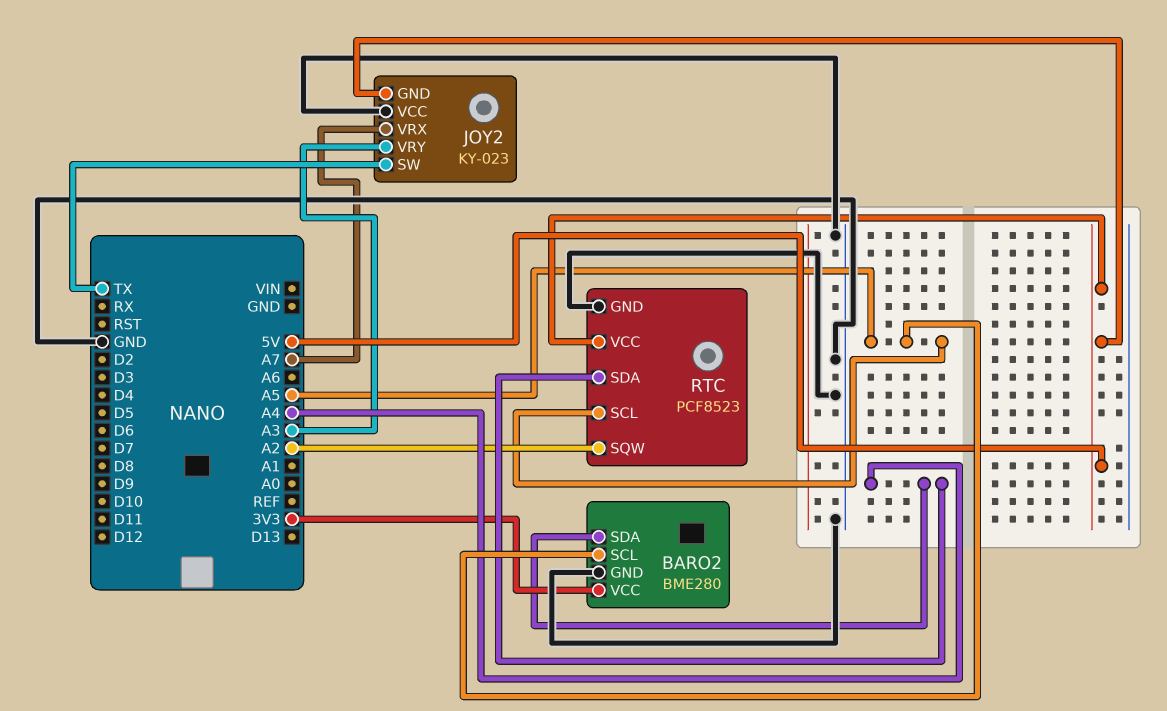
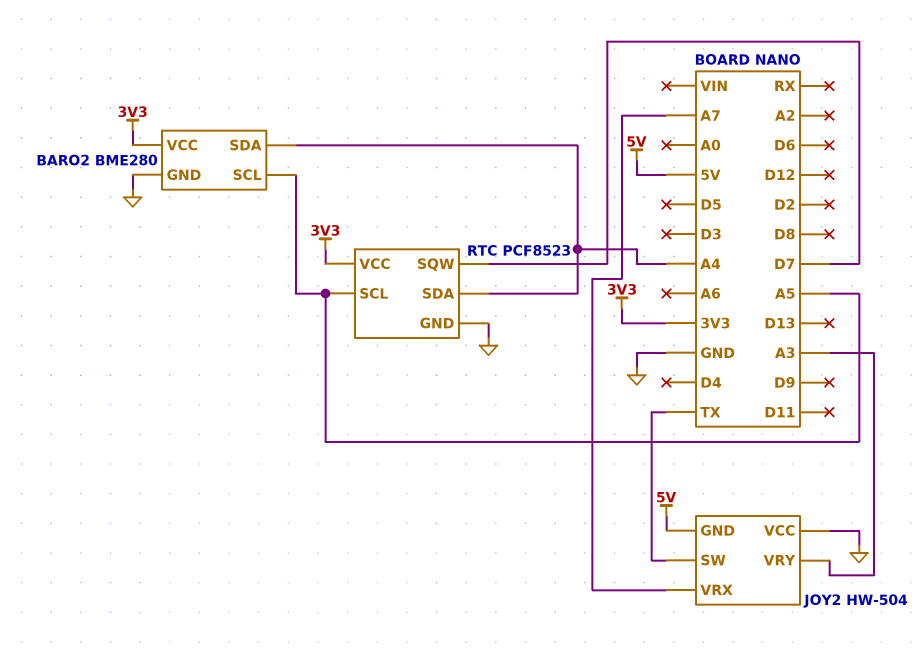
JOY2: KY-023 -> HW-504
RTC pin SQW: A2 -> D7
RTC pin VCC: 5V -> 3V3

